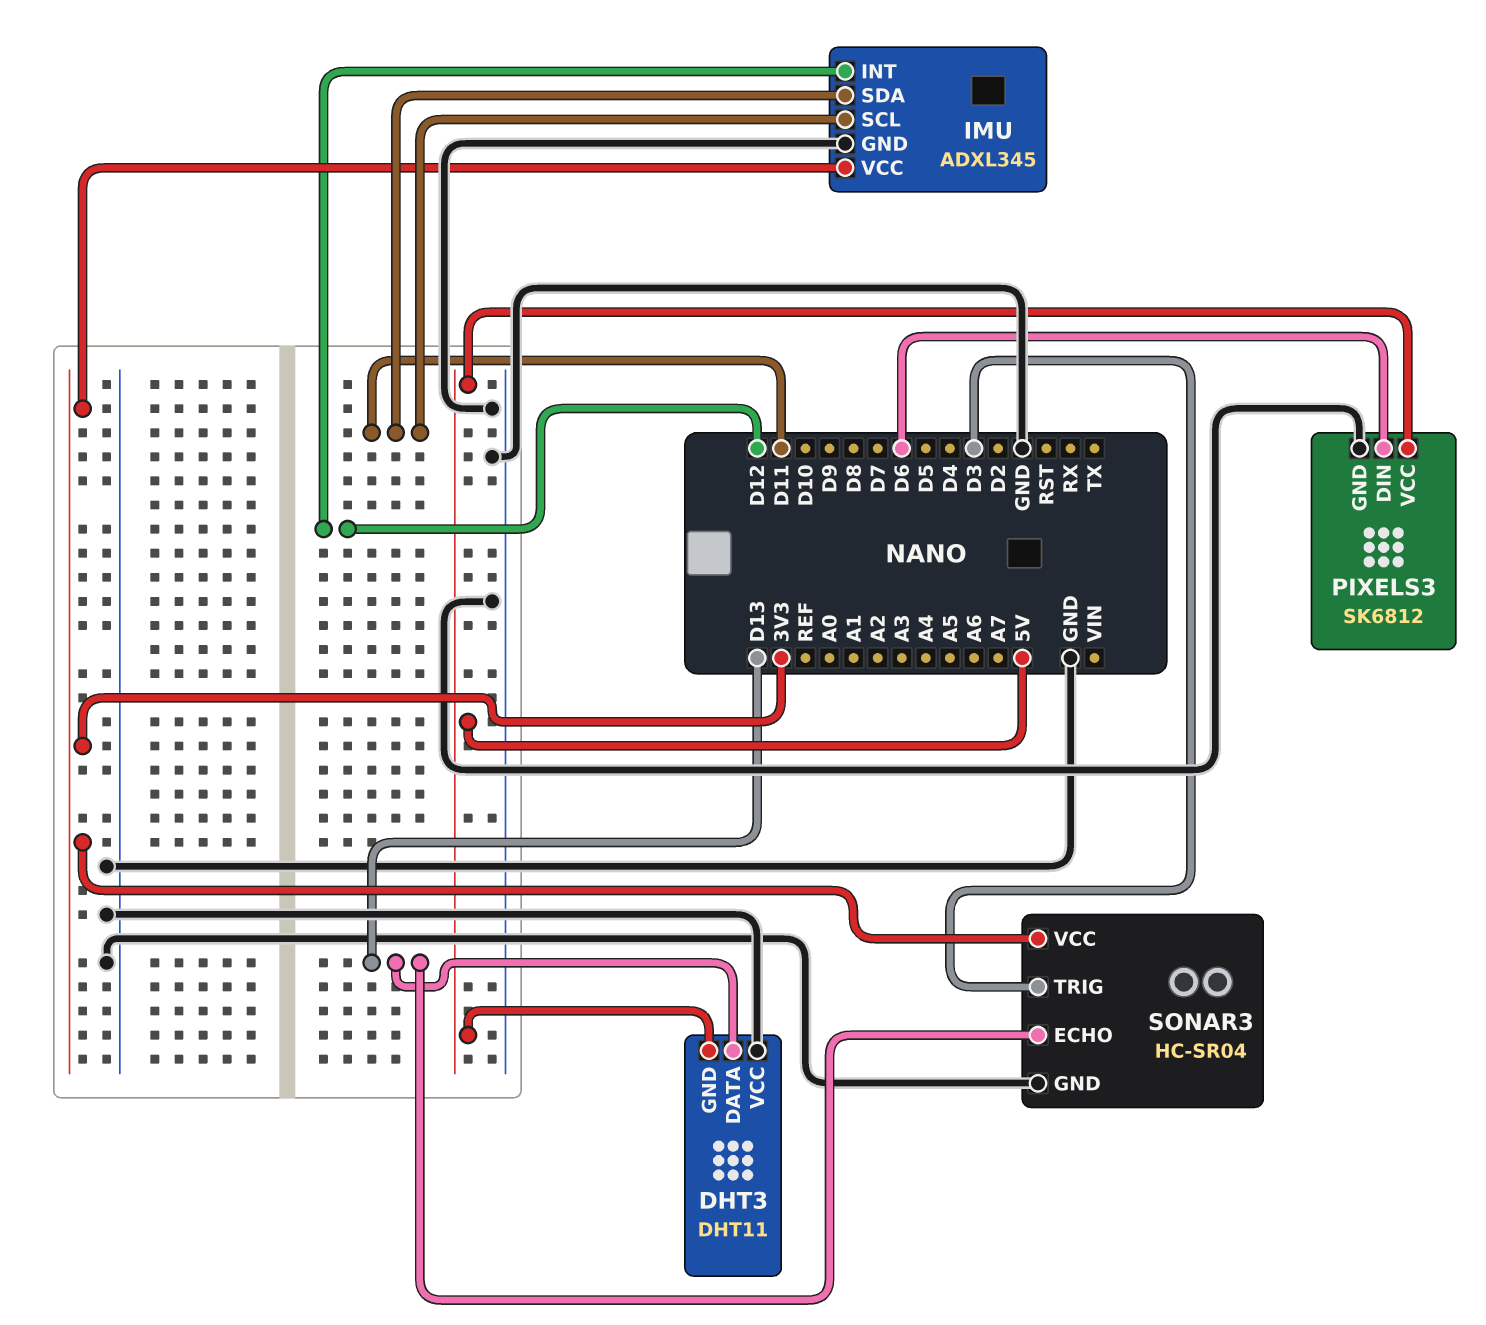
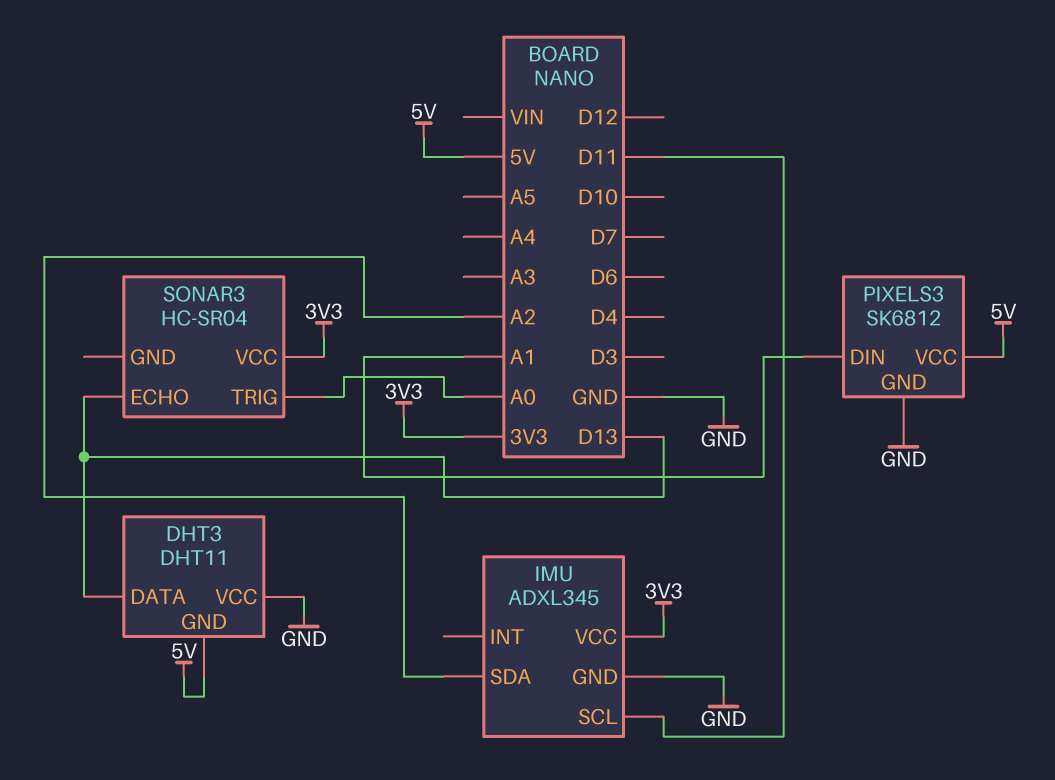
IMU pin INT: D12 -> none
IMU pin SDA: D11 -> A2
PIXELS3 pin DIN: D6 -> A1
SONAR3 pin GND: GND -> none
SONAR3 pin TRIG: D3 -> A0

